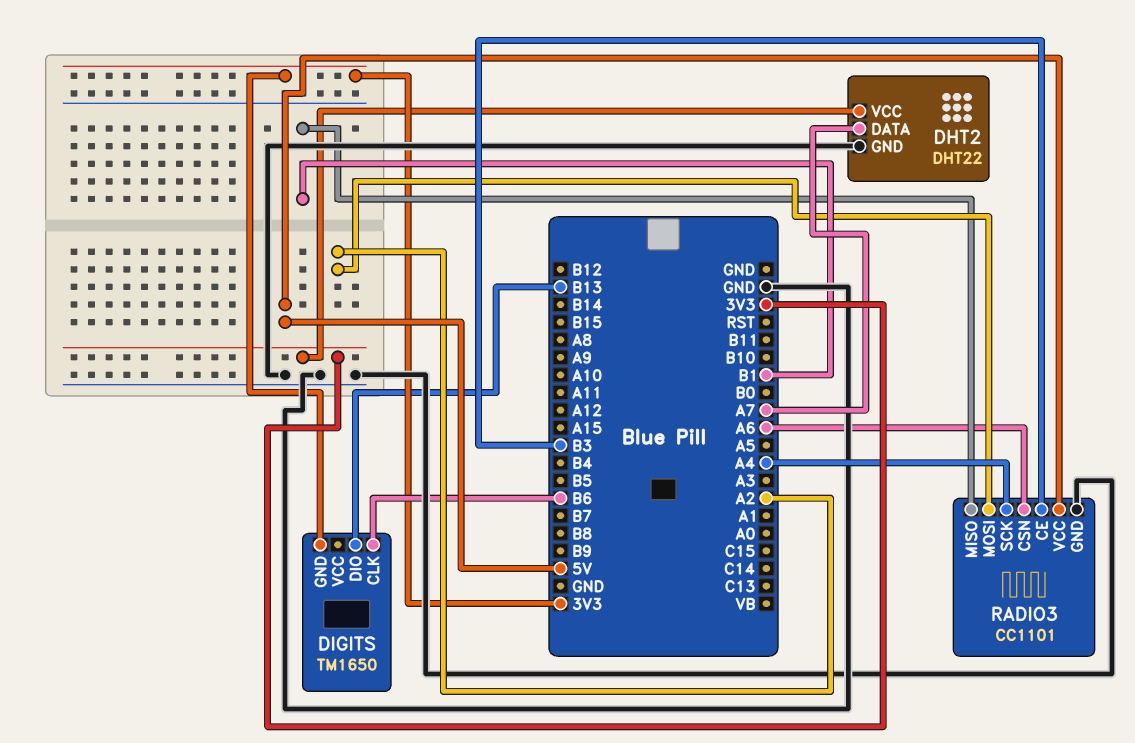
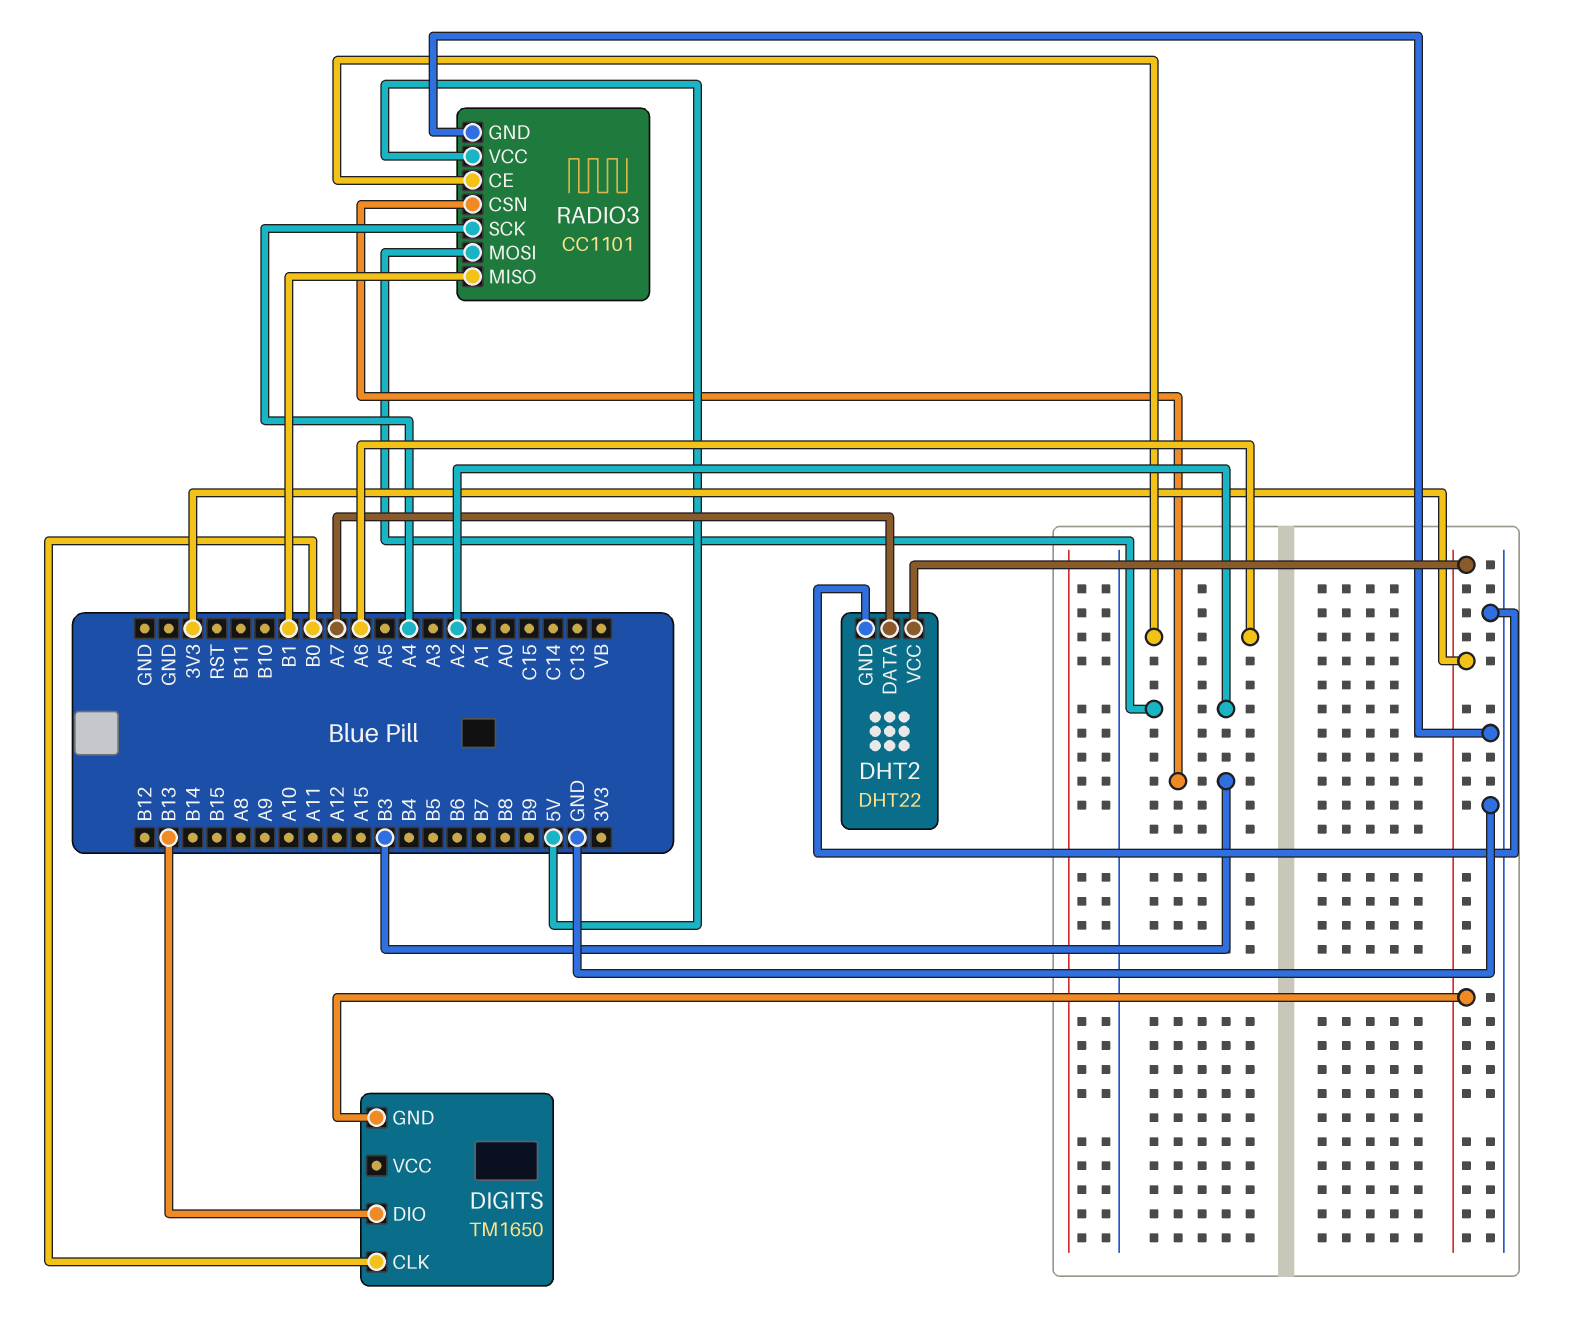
DIGITS pin CLK: B6 -> B0
RADIO3 pin CE: B3 -> A6
RADIO3 pin CSN: A6 -> B3

